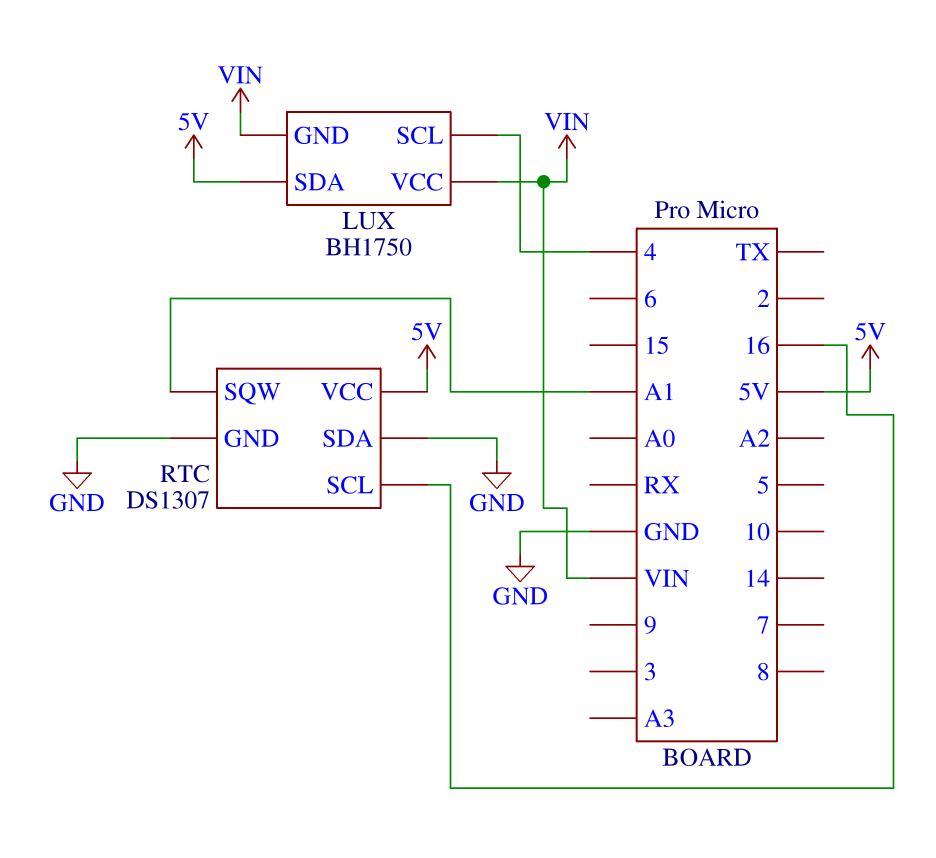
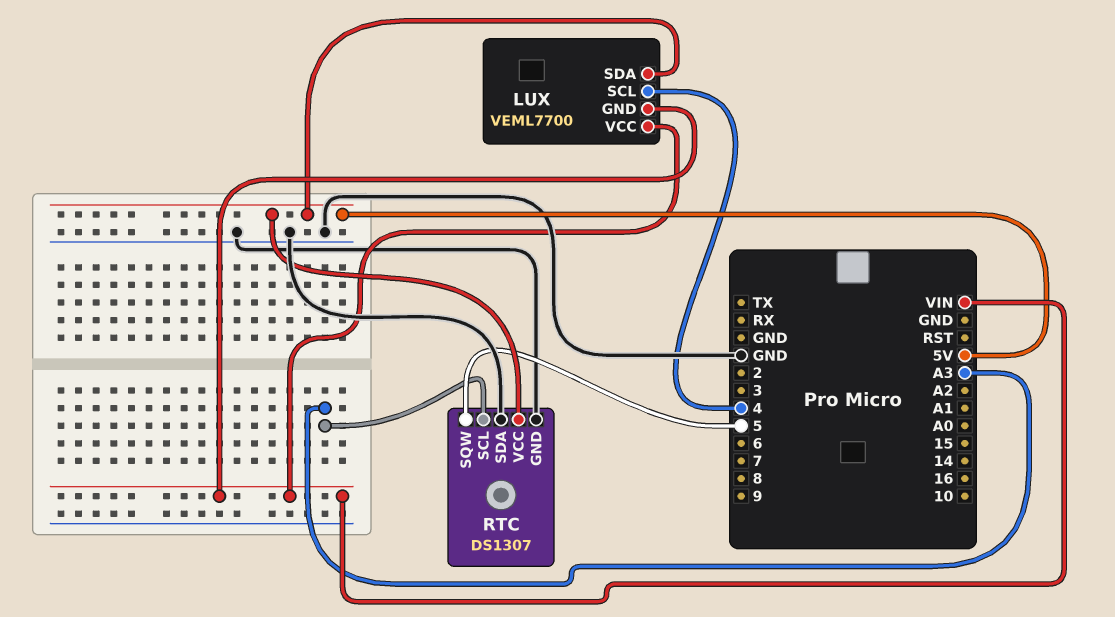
LUX: BH1750 -> VEML7700
RTC pin SCL: 16 -> A3
RTC pin SQW: A1 -> 5

